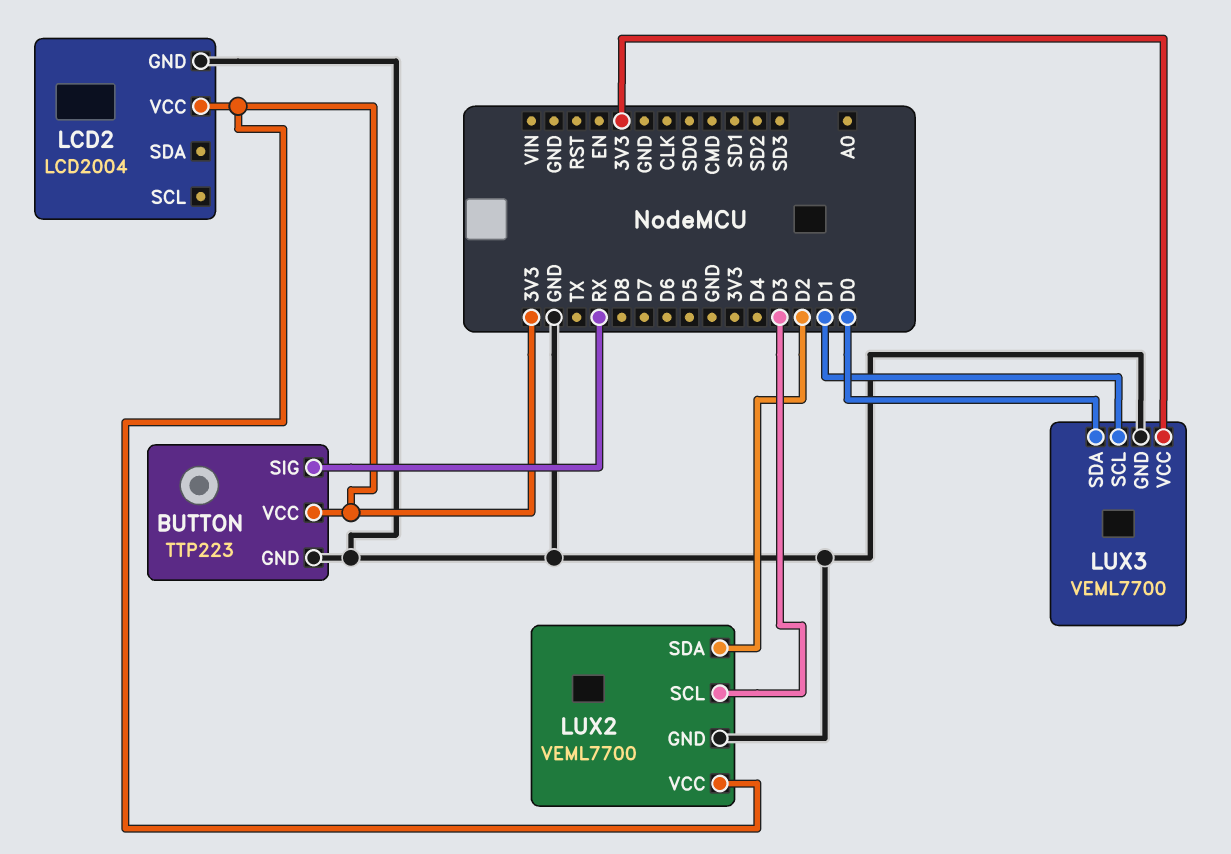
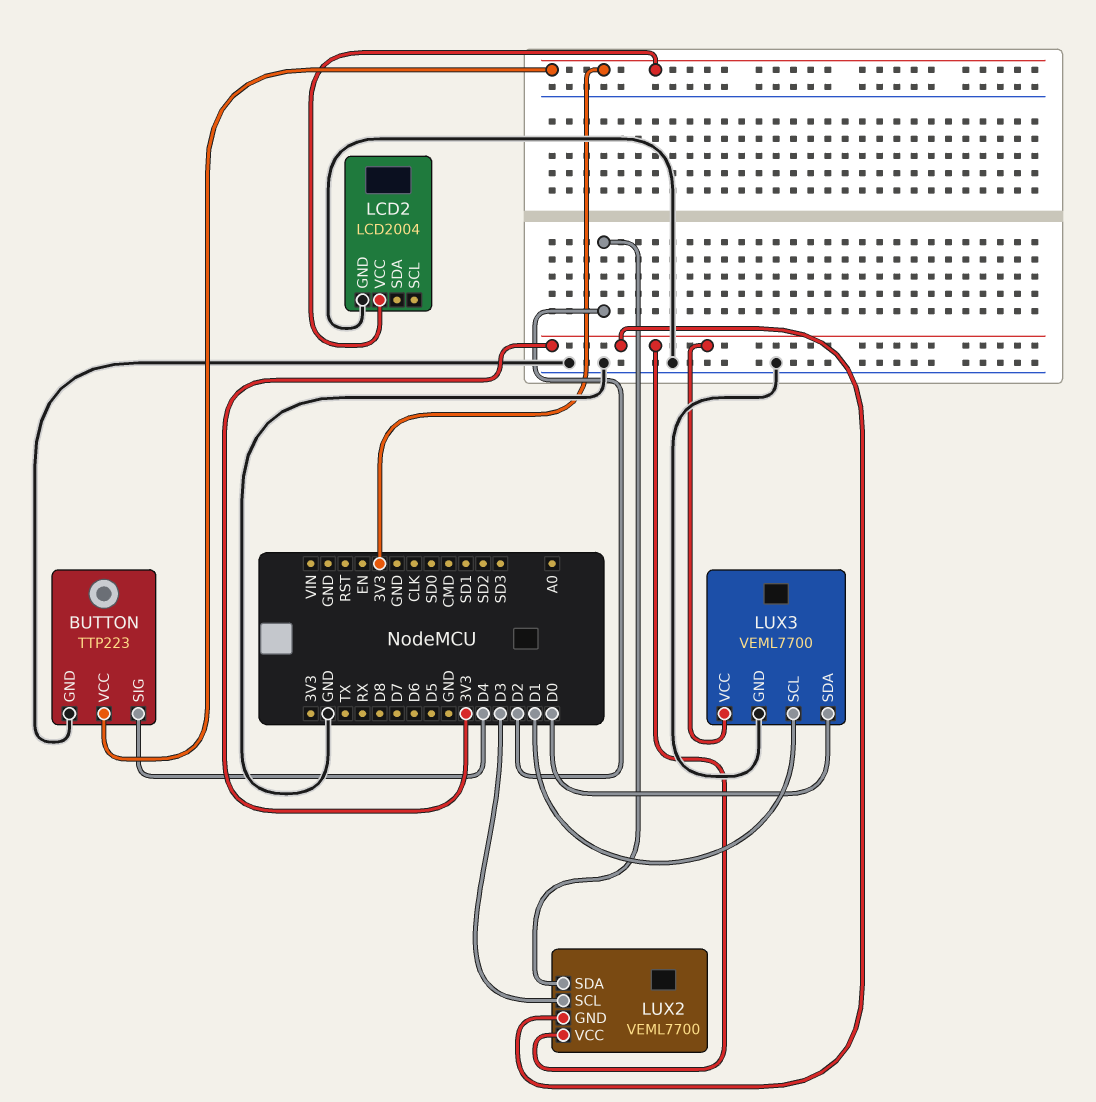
BUTTON pin SIG: RX -> D4
LUX2 pin GND: GND -> 3V3

